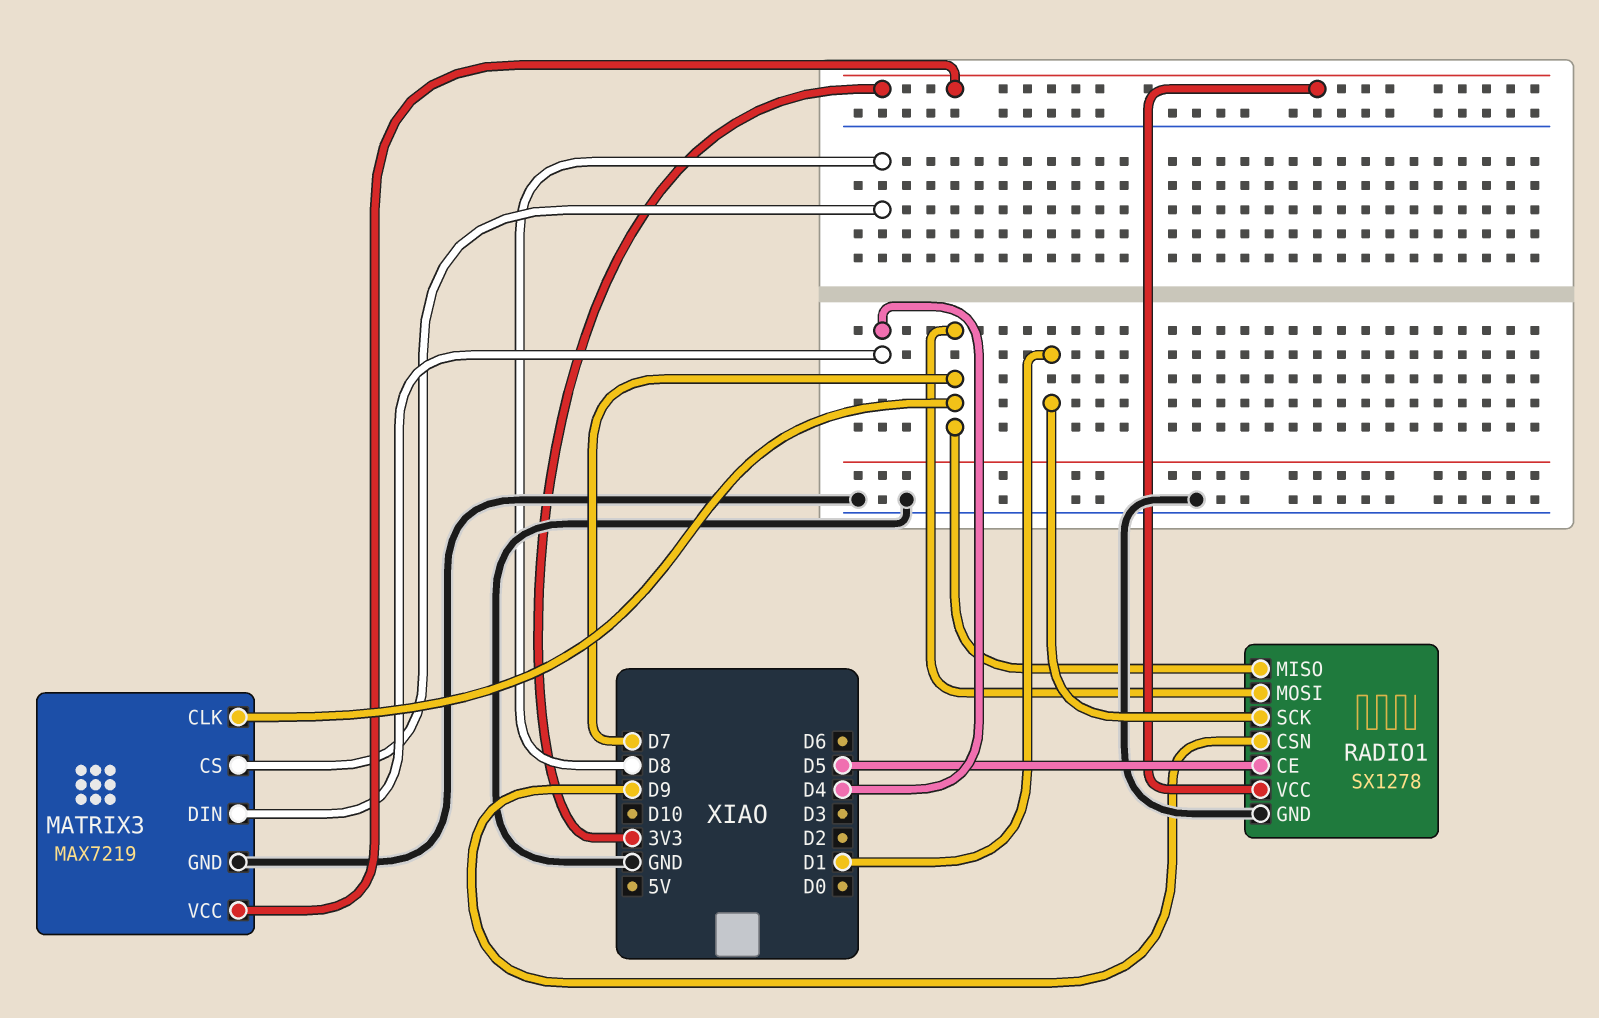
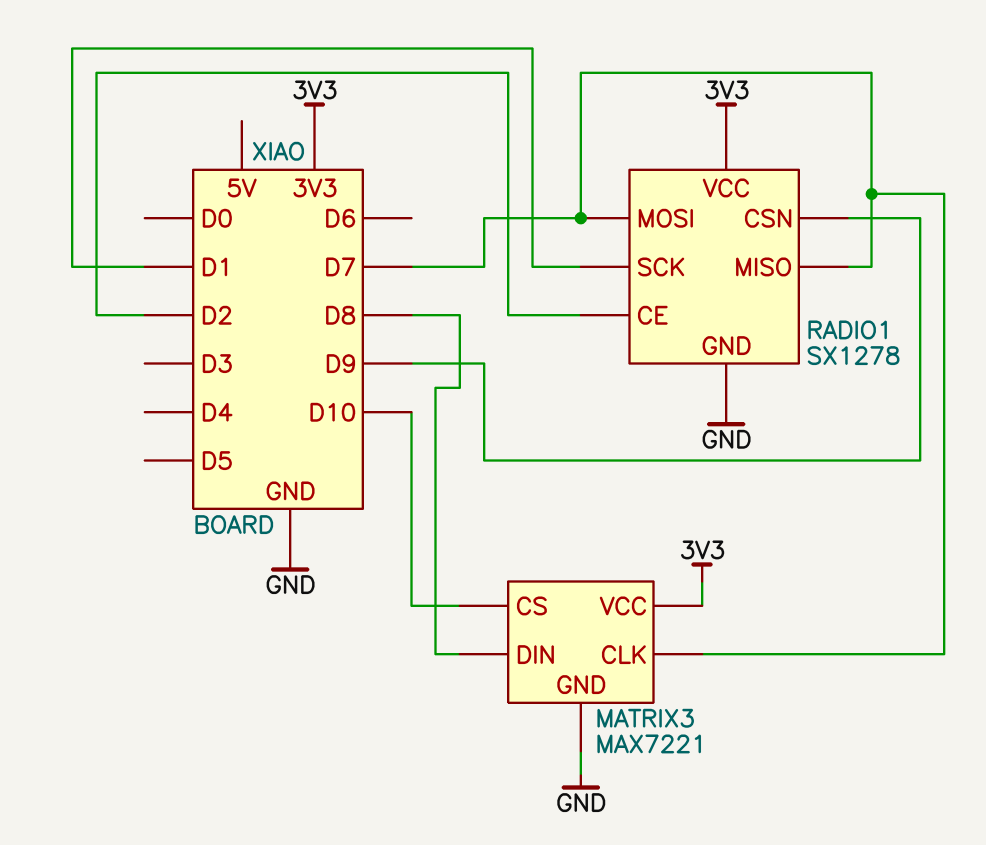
MATRIX3: MAX7219 -> MAX7221
MATRIX3 pin CS: D8 -> D10
MATRIX3 pin DIN: D4 -> D8
RADIO1 pin CE: D5 -> D2

